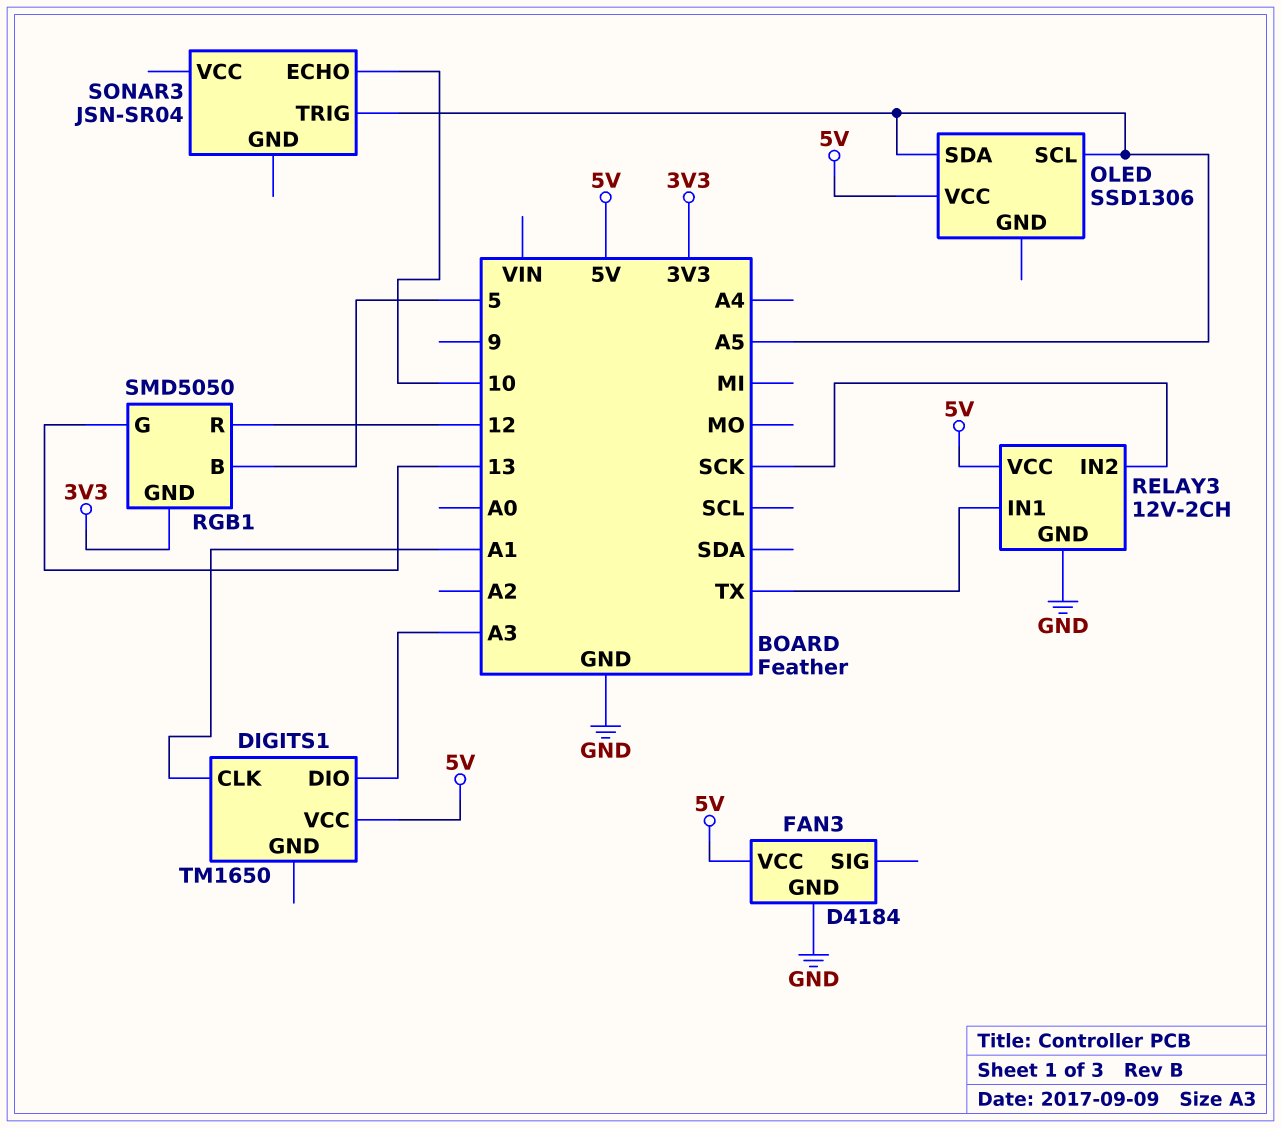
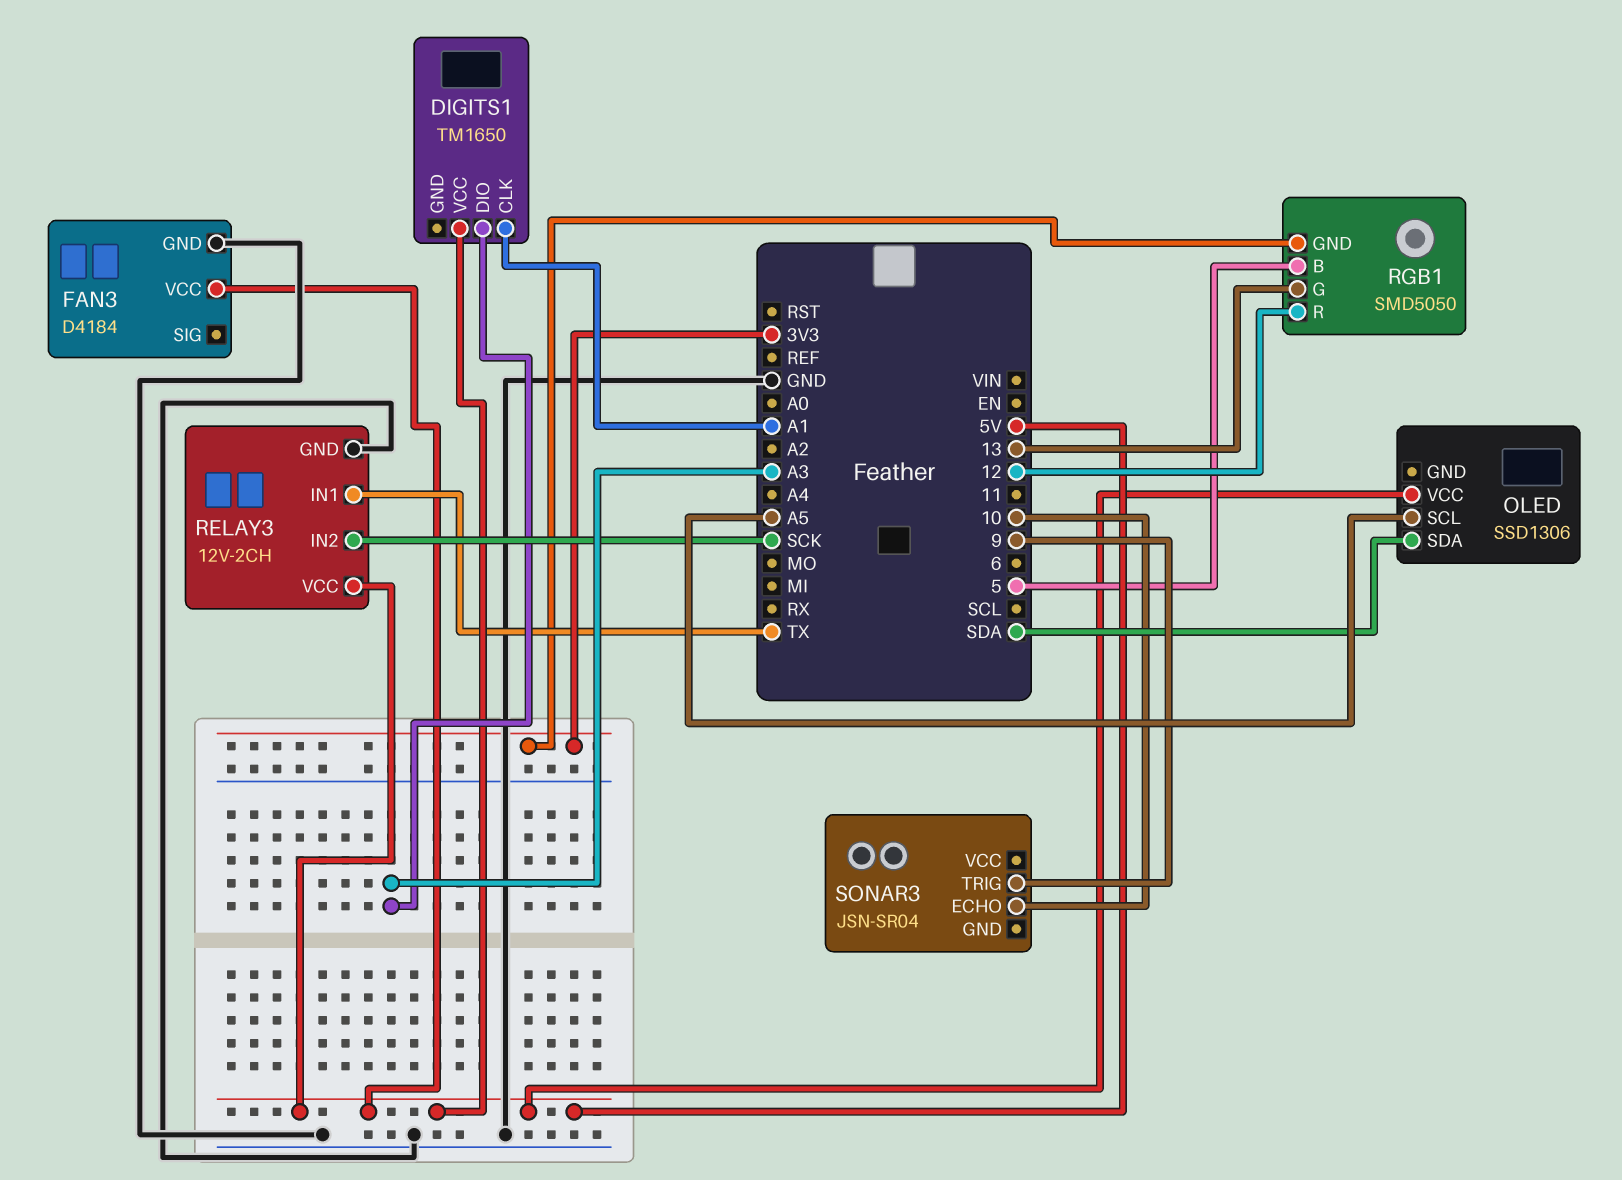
OLED pin SDA: A5 -> SDA
SONAR3 pin TRIG: A5 -> 9

